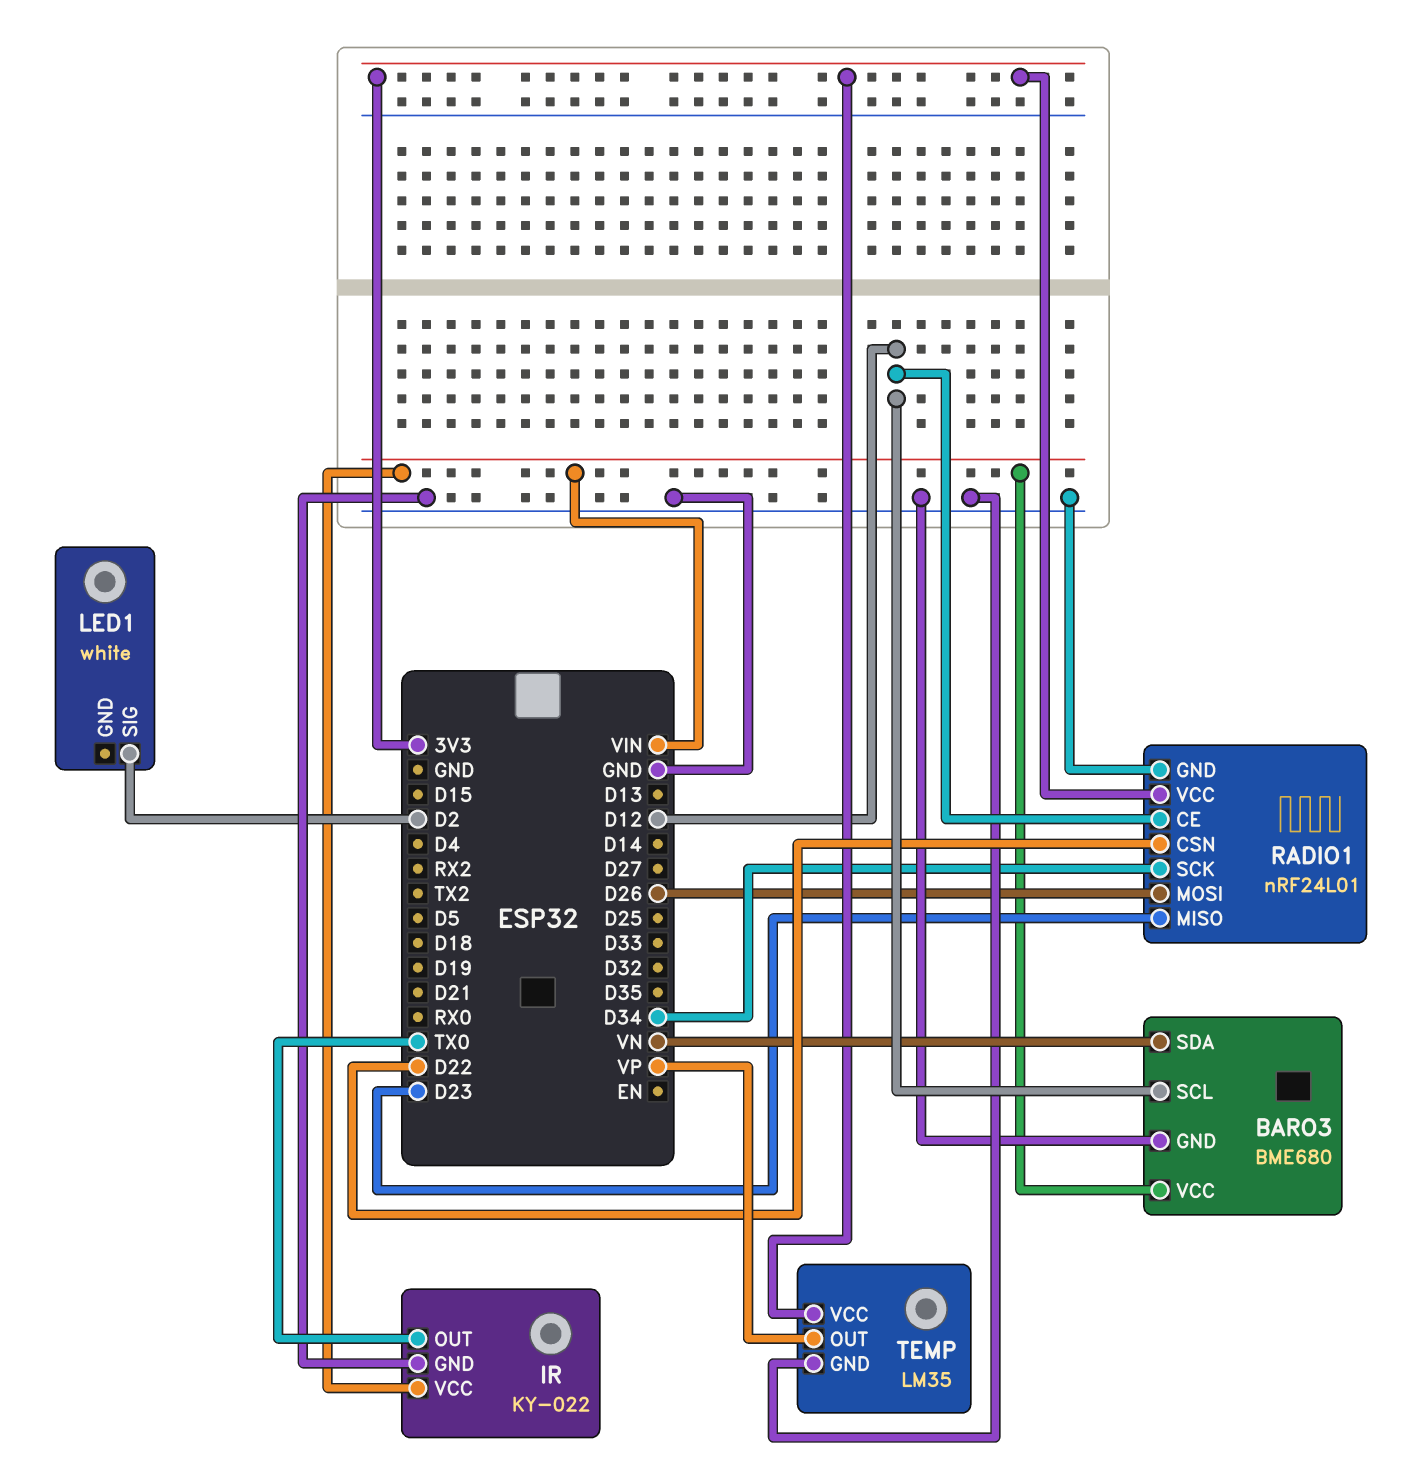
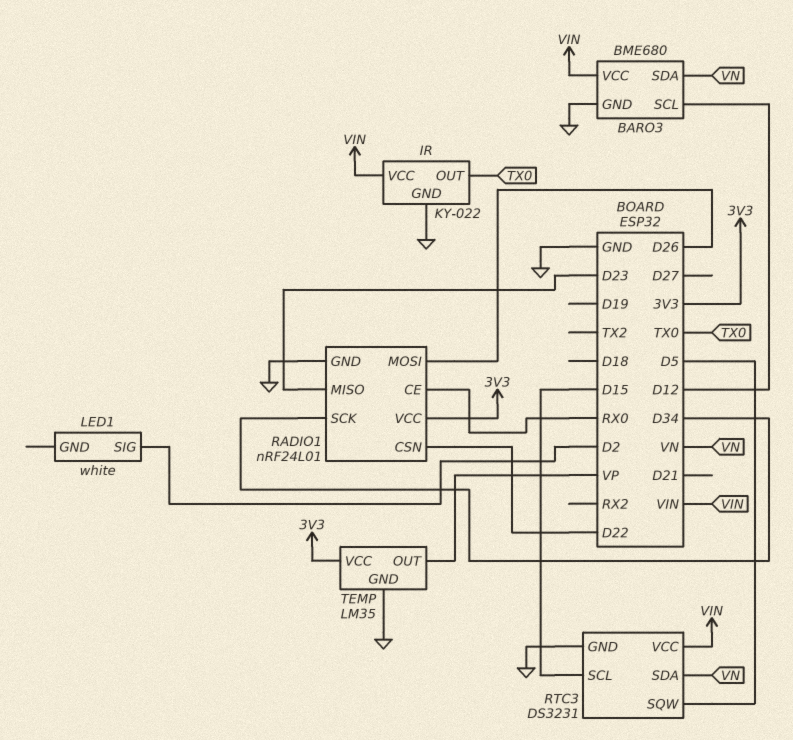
RADIO1 pin CE: D12 -> RX0
RTC3: none -> DS3231
RTC3 pin GND: none -> GND
RTC3 pin SCL: none -> D15
RTC3 pin SDA: none -> VN
RTC3 pin SQW: none -> D5
RTC3 pin VCC: none -> VIN

